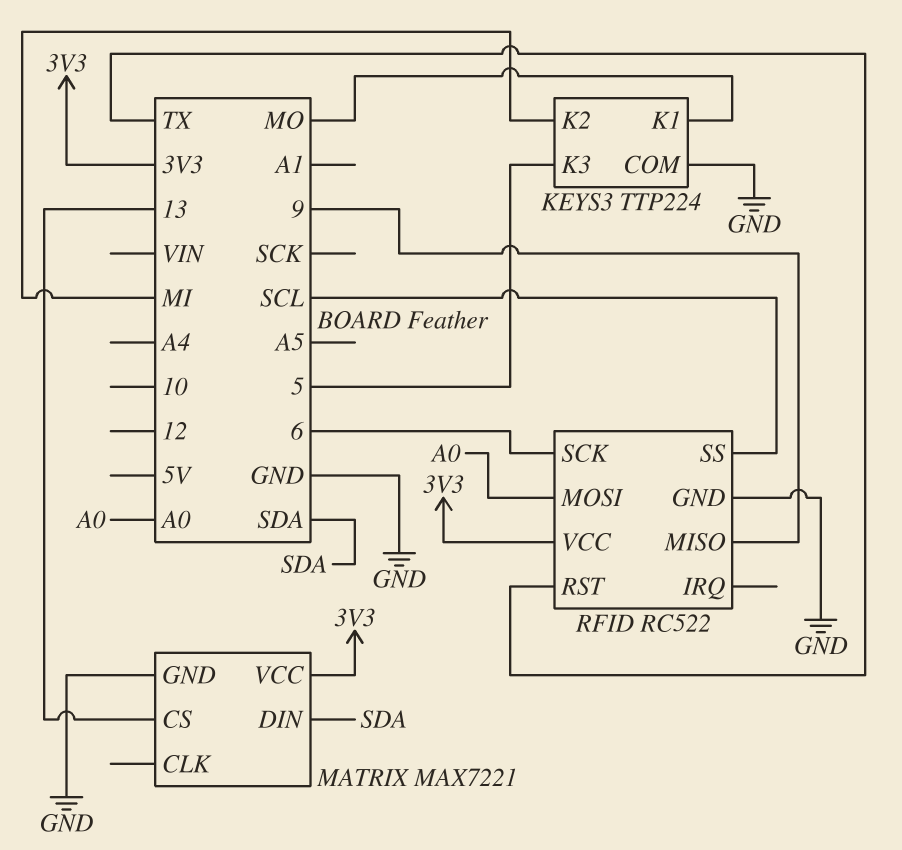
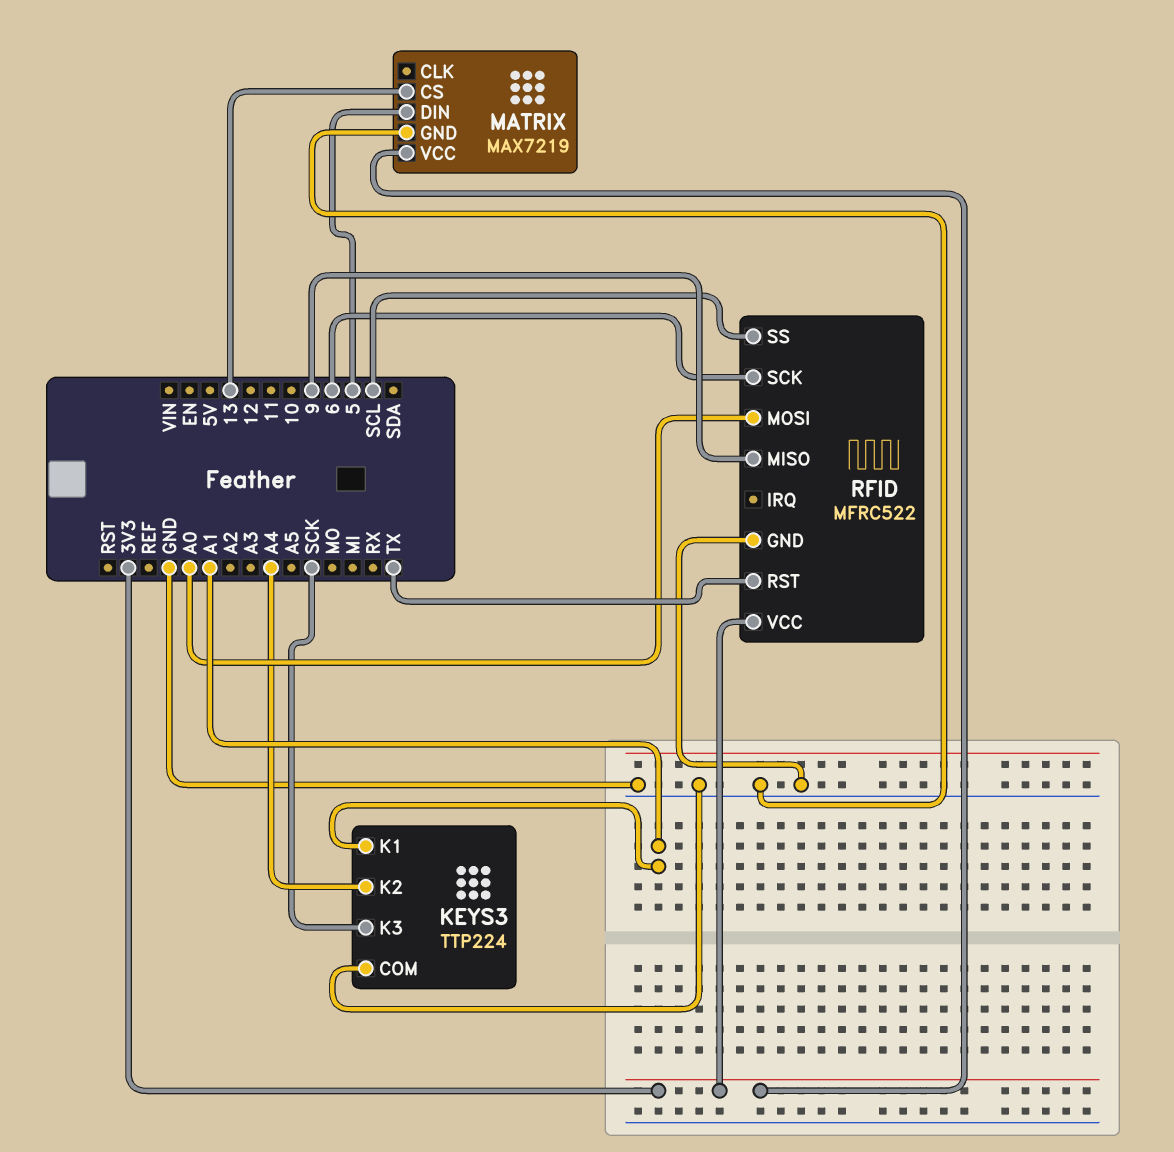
KEYS3 pin K1: MO -> A1
KEYS3 pin K2: MI -> A4
KEYS3 pin K3: 5 -> SCK
MATRIX: MAX7221 -> MAX7219
MATRIX pin DIN: SDA -> 5
RFID: RC522 -> MFRC522

